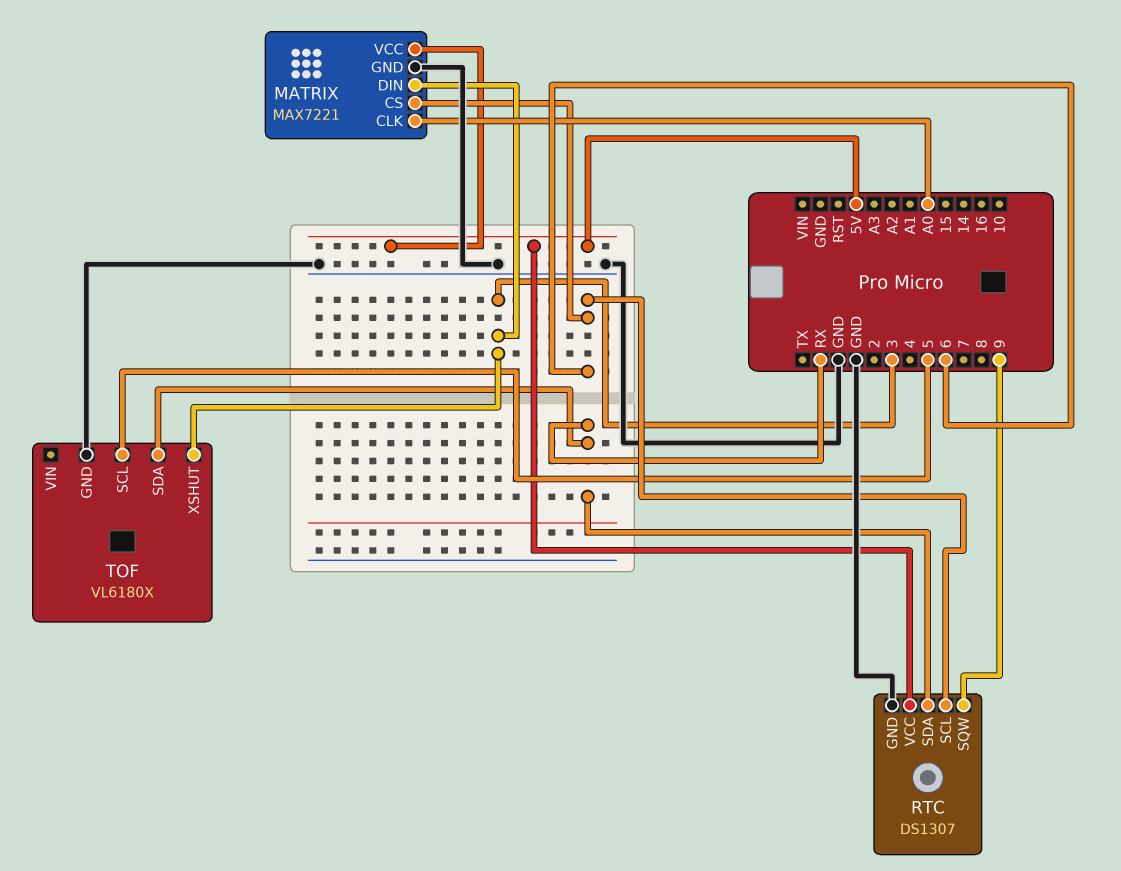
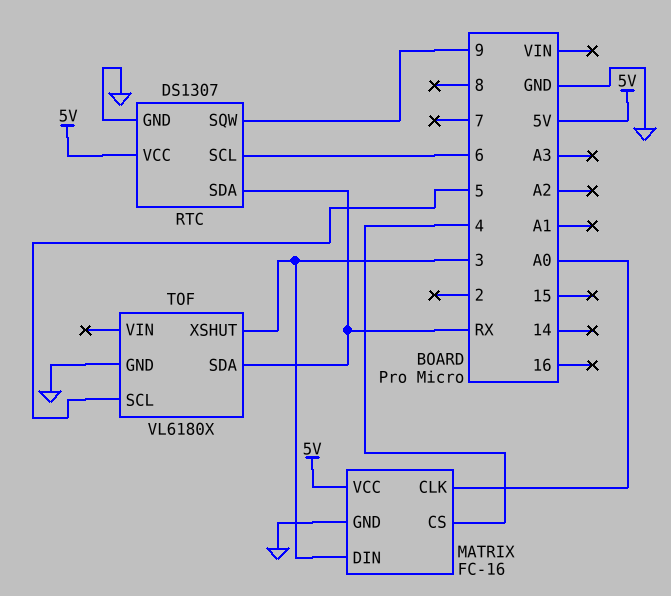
MATRIX: MAX7221 -> FC-16
MATRIX pin CS: 6 -> 4

